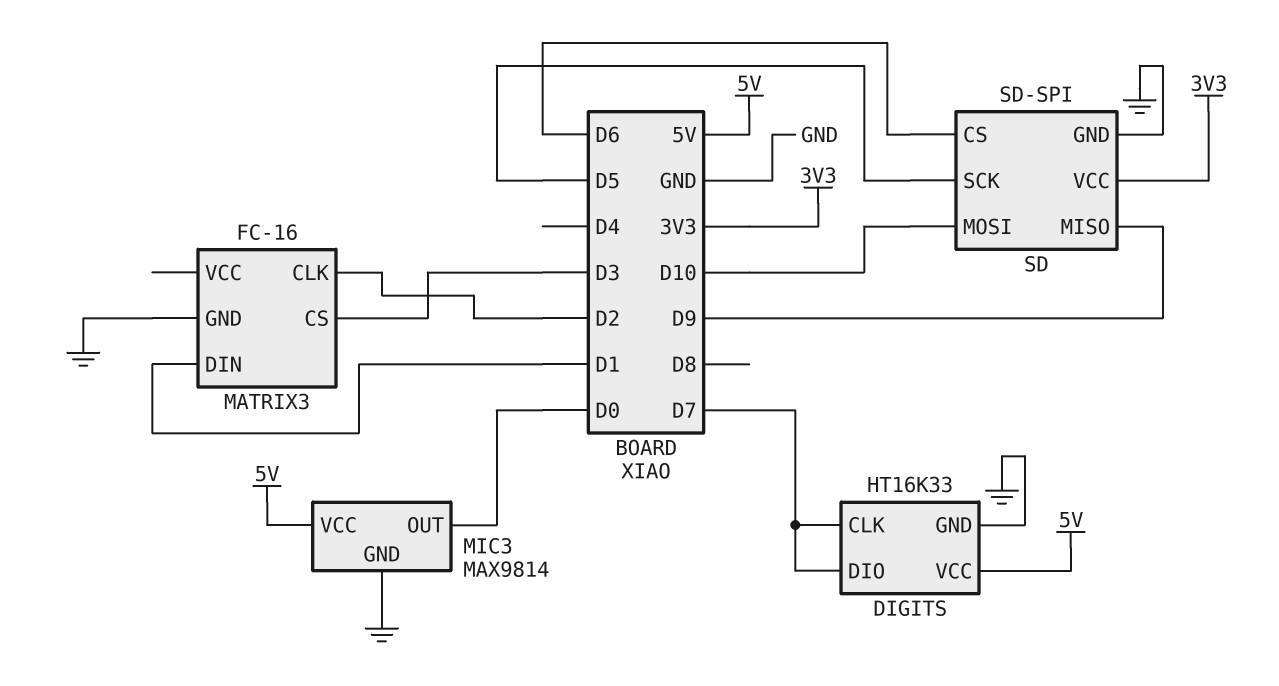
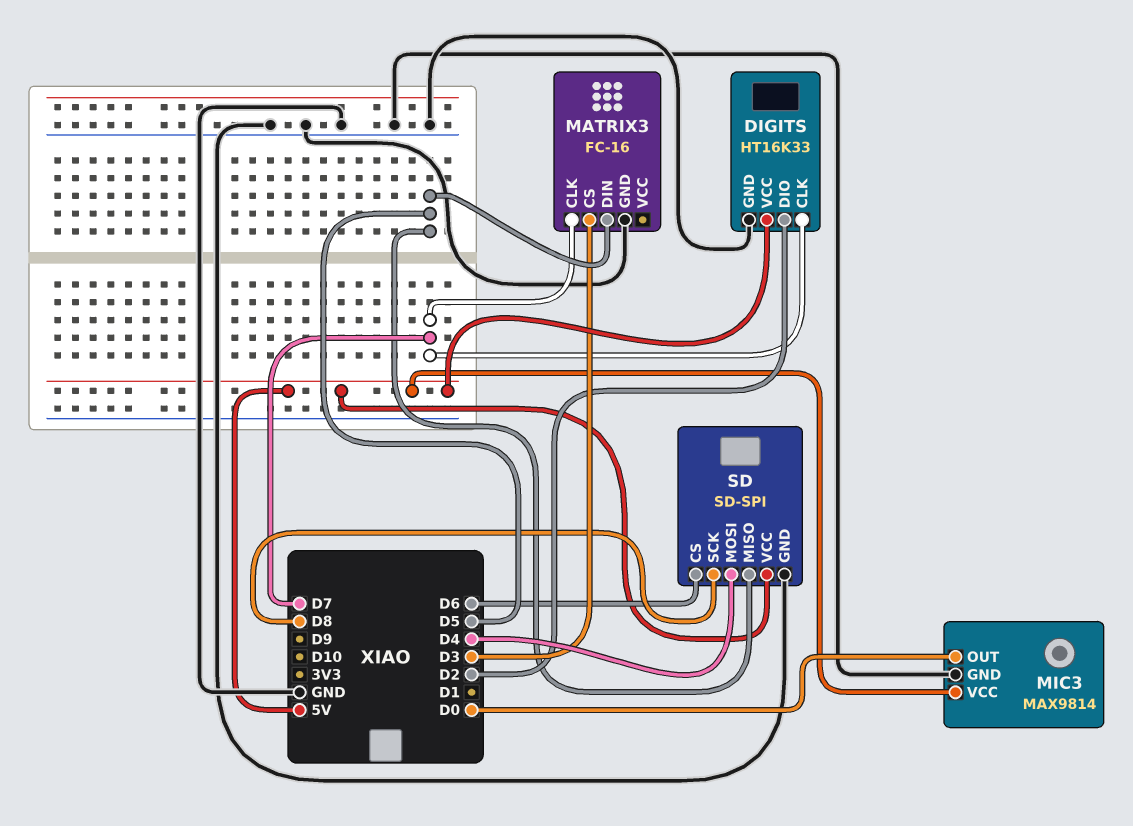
DIGITS pin DIO: D7 -> D2
MATRIX3 pin CLK: D2 -> D7
MATRIX3 pin DIN: D1 -> D5
SD pin MISO: D9 -> D5
SD pin MOSI: D10 -> D4
SD pin SCK: D5 -> D8
SD pin VCC: 3V3 -> 5V

